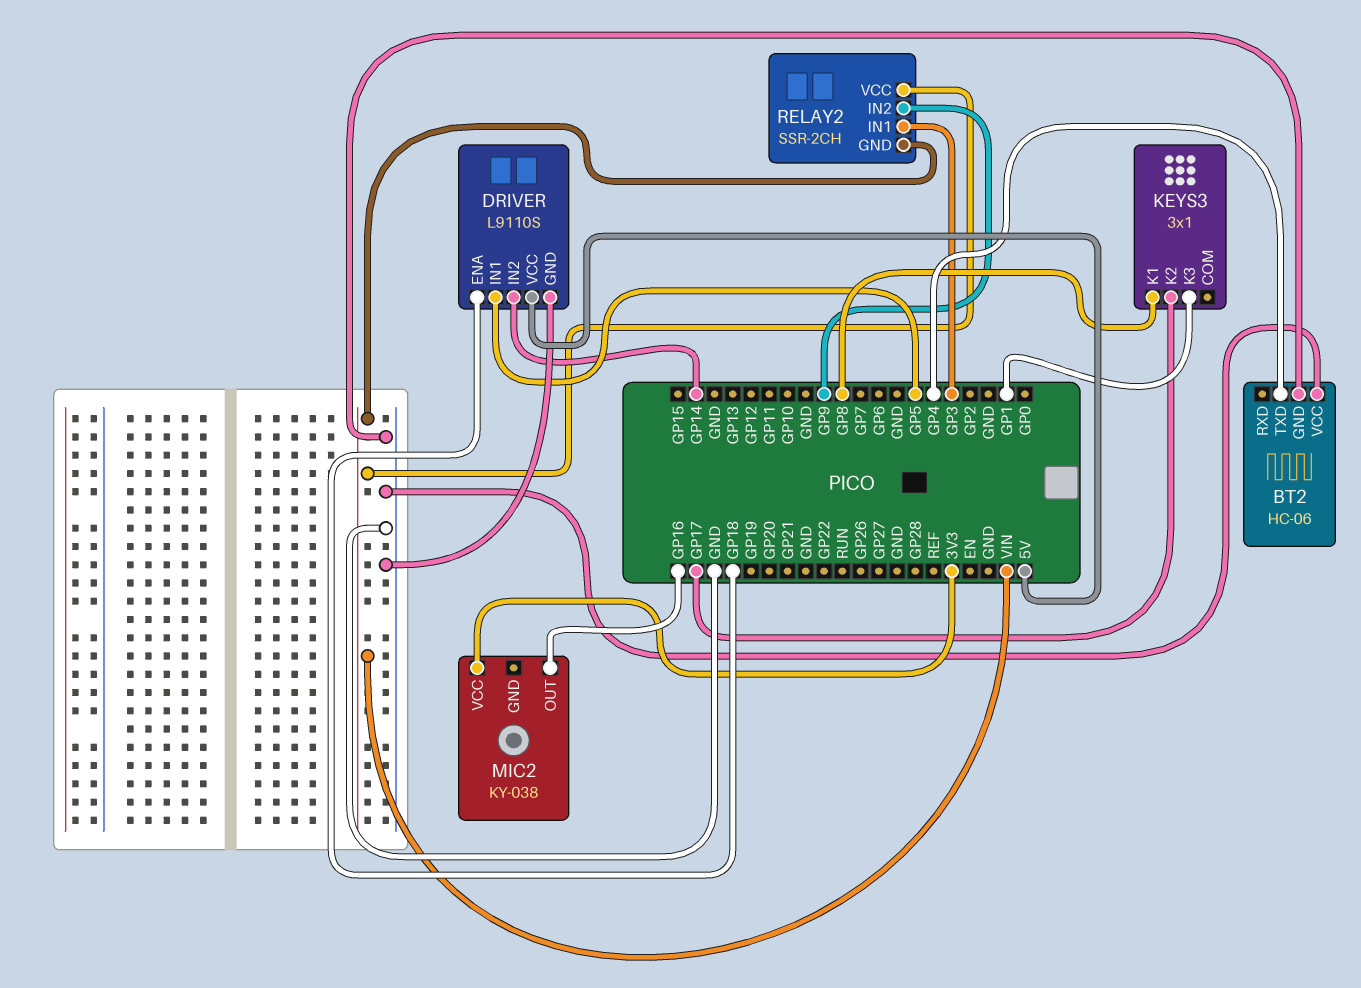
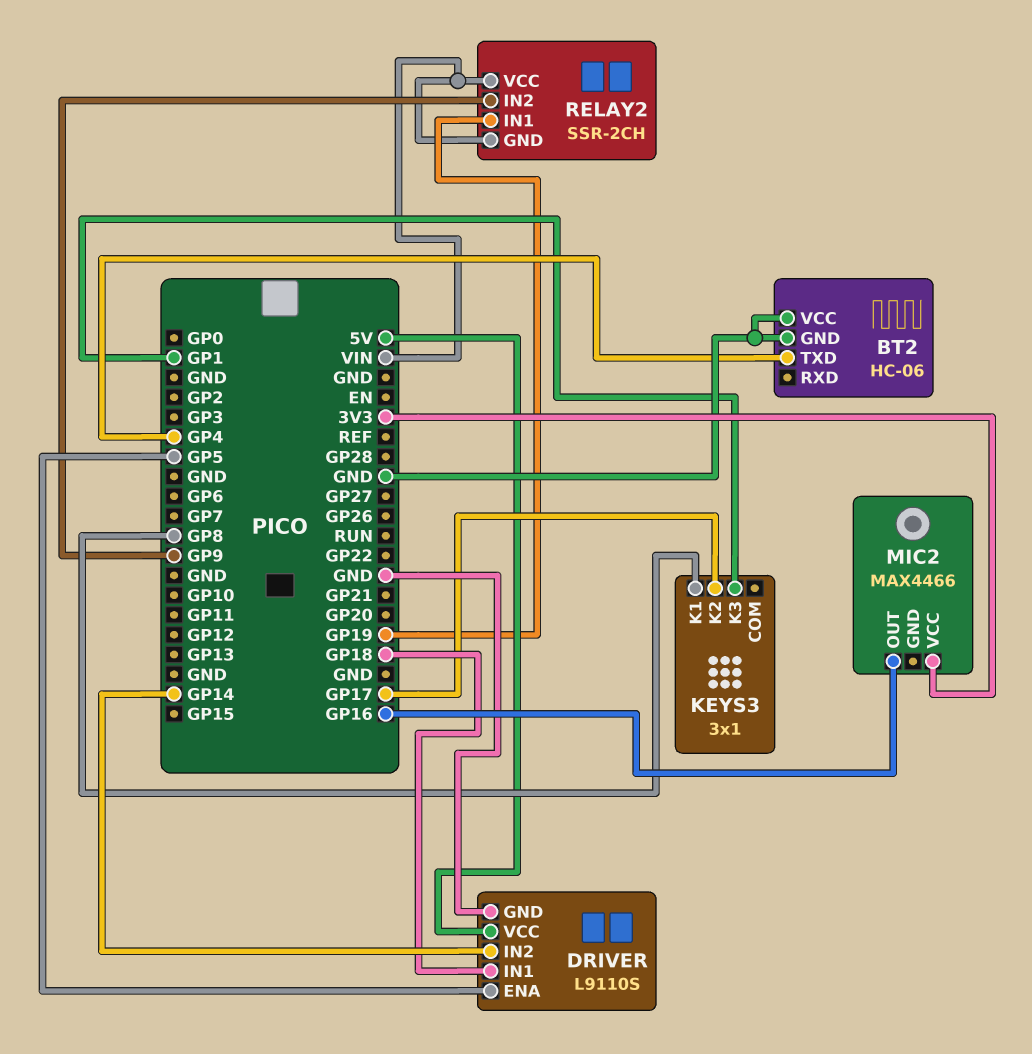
DRIVER pin ENA: GP18 -> GP5
DRIVER pin IN1: GP5 -> GP18
MIC2: KY-038 -> MAX4466
RELAY2 pin IN1: GP3 -> GP19

